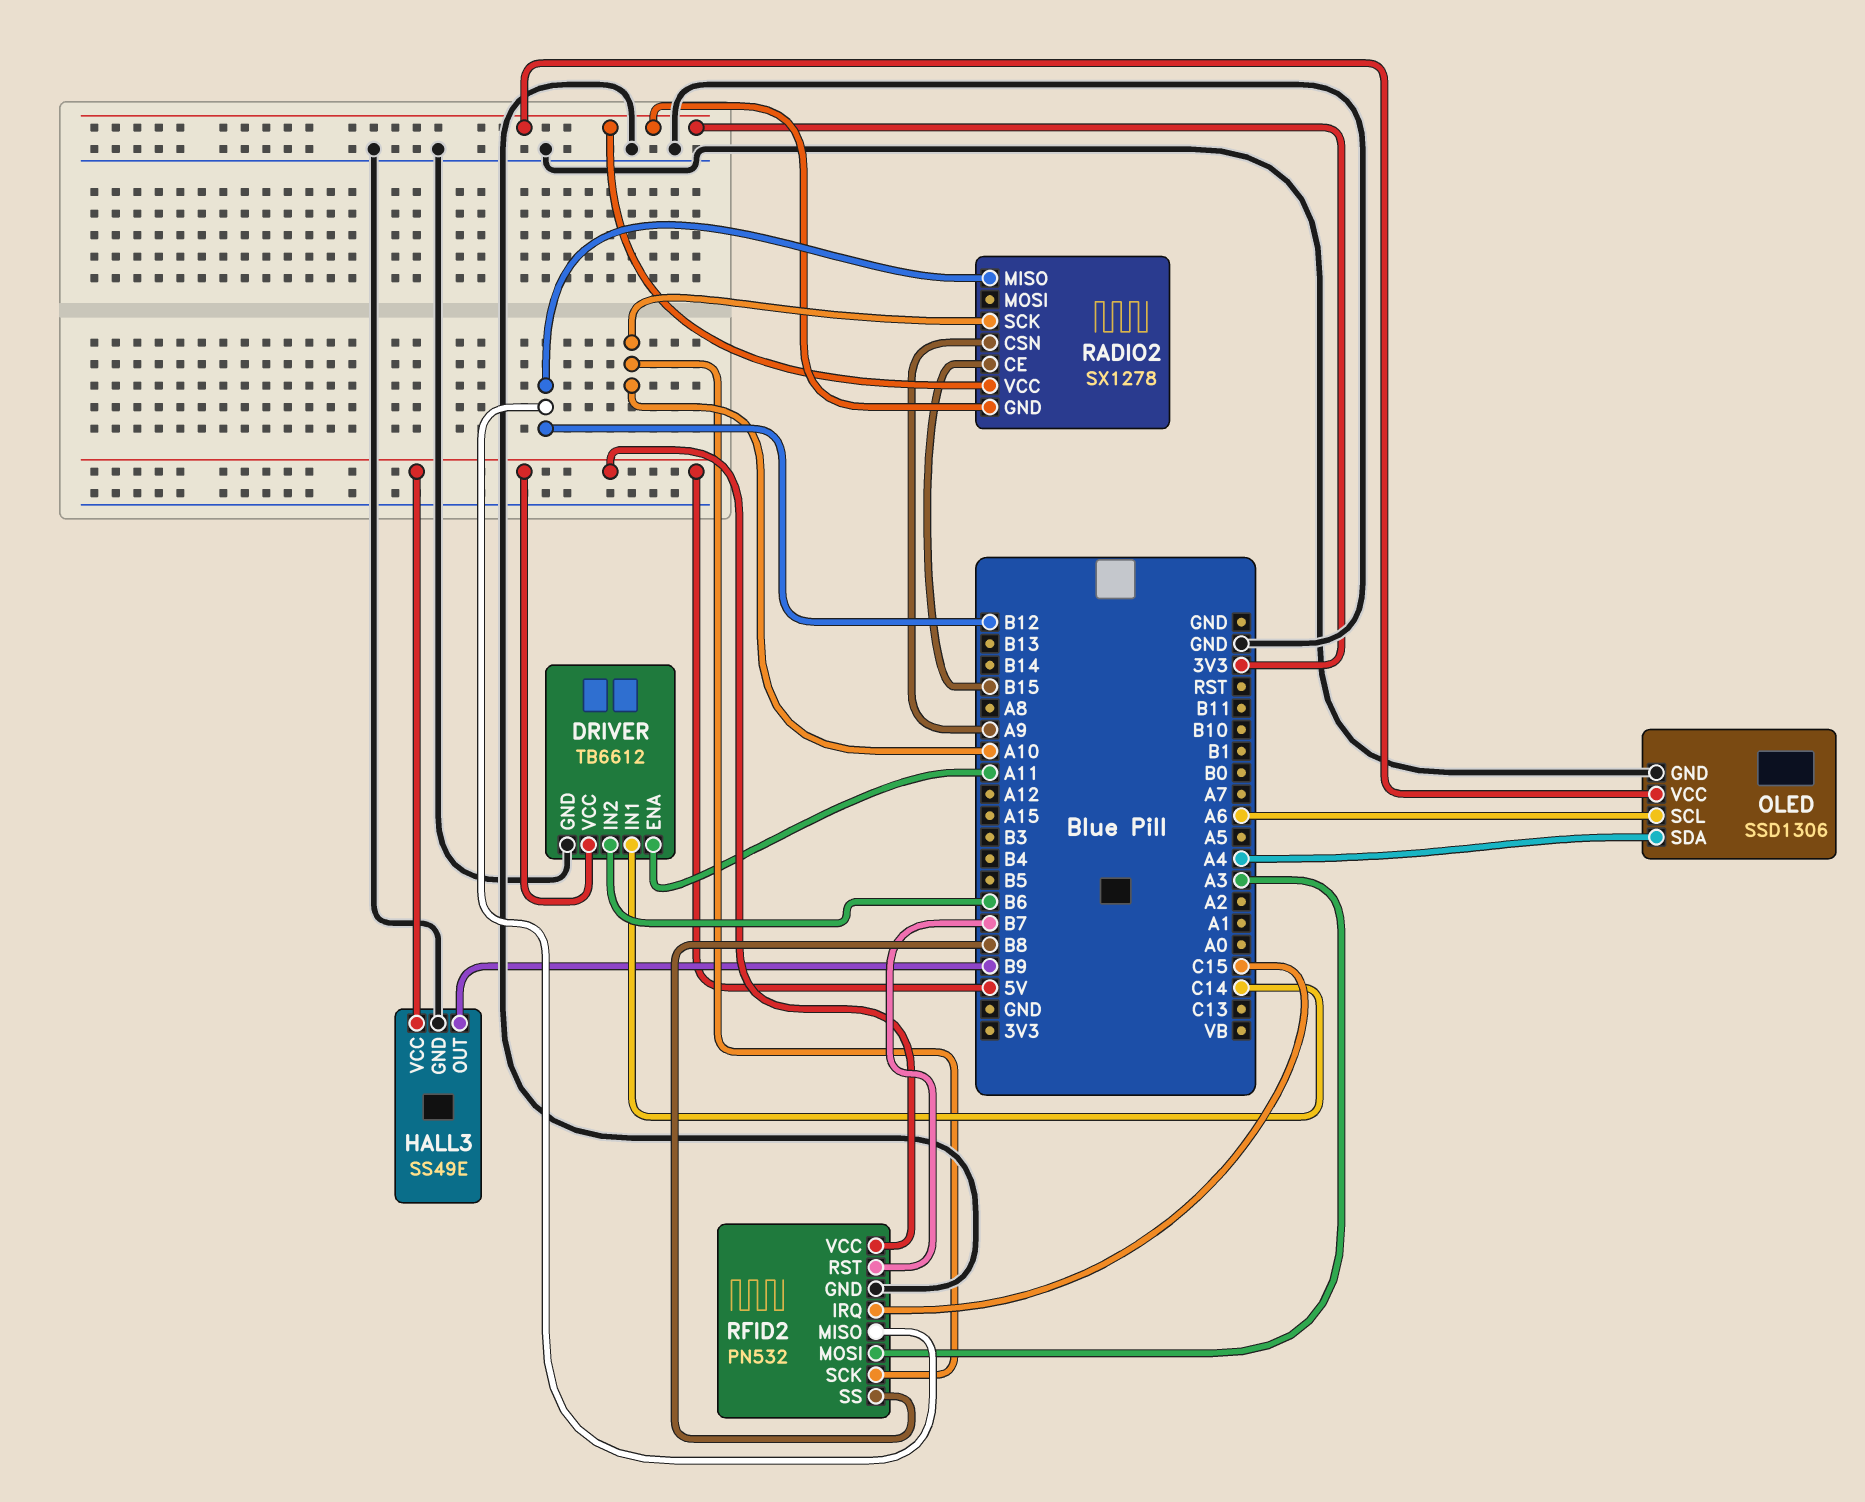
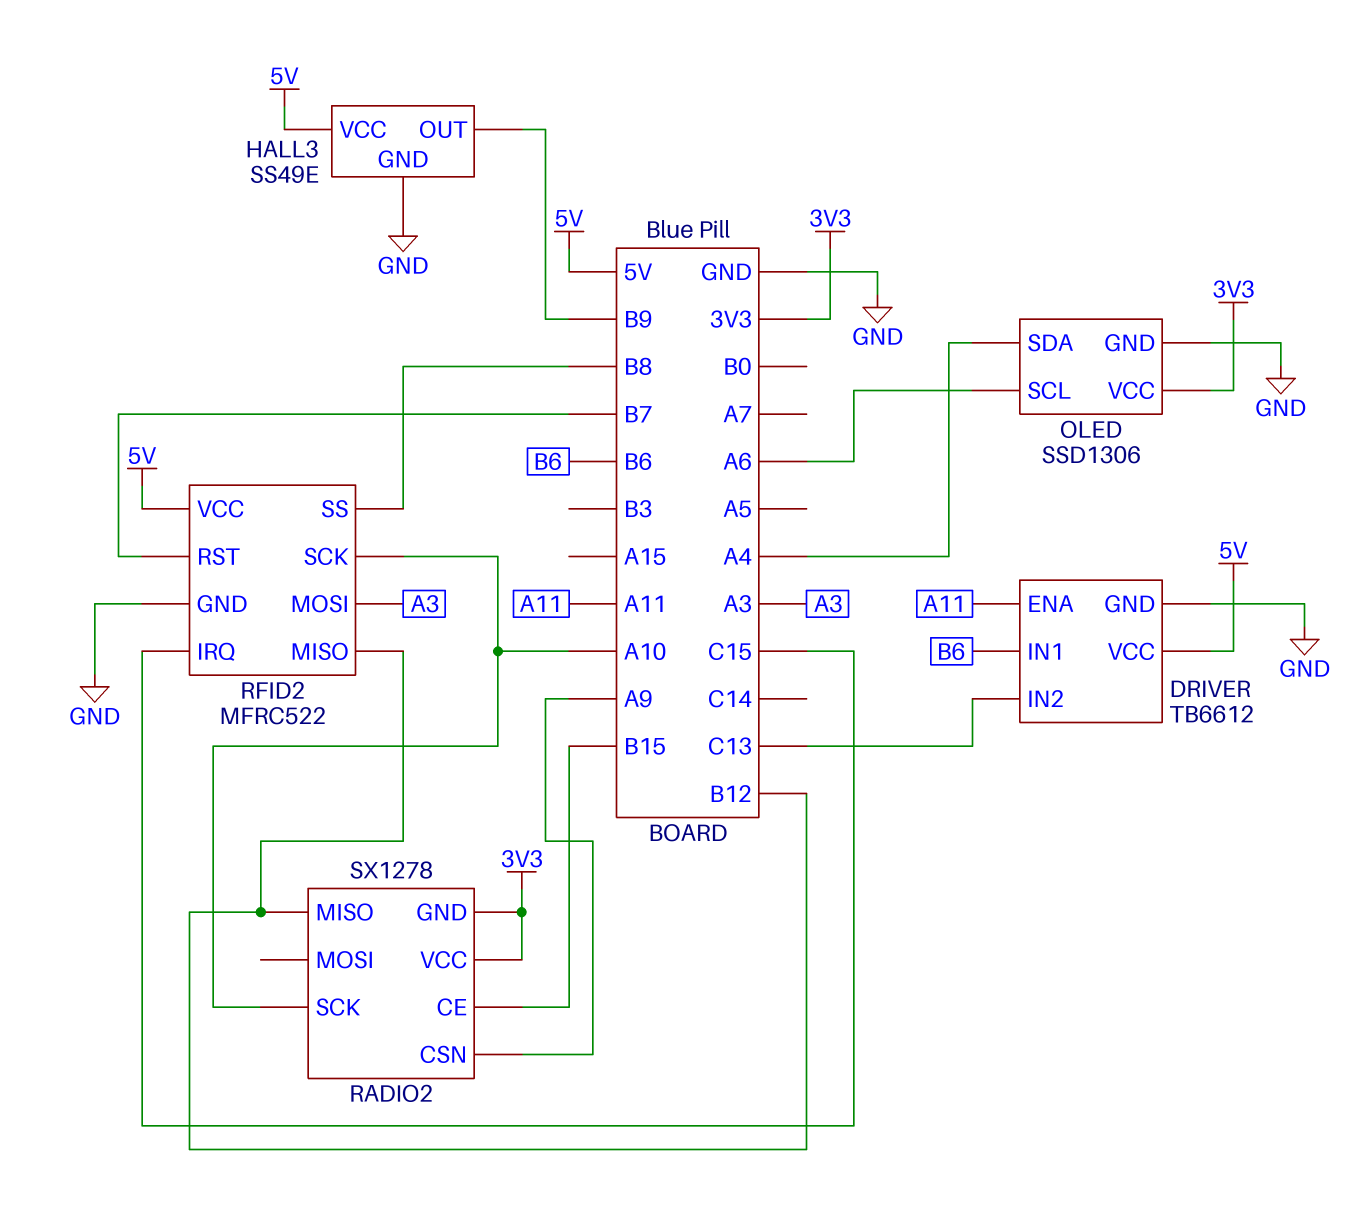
DRIVER pin IN1: C14 -> B6
DRIVER pin IN2: B6 -> C13
RFID2: PN532 -> MFRC522

